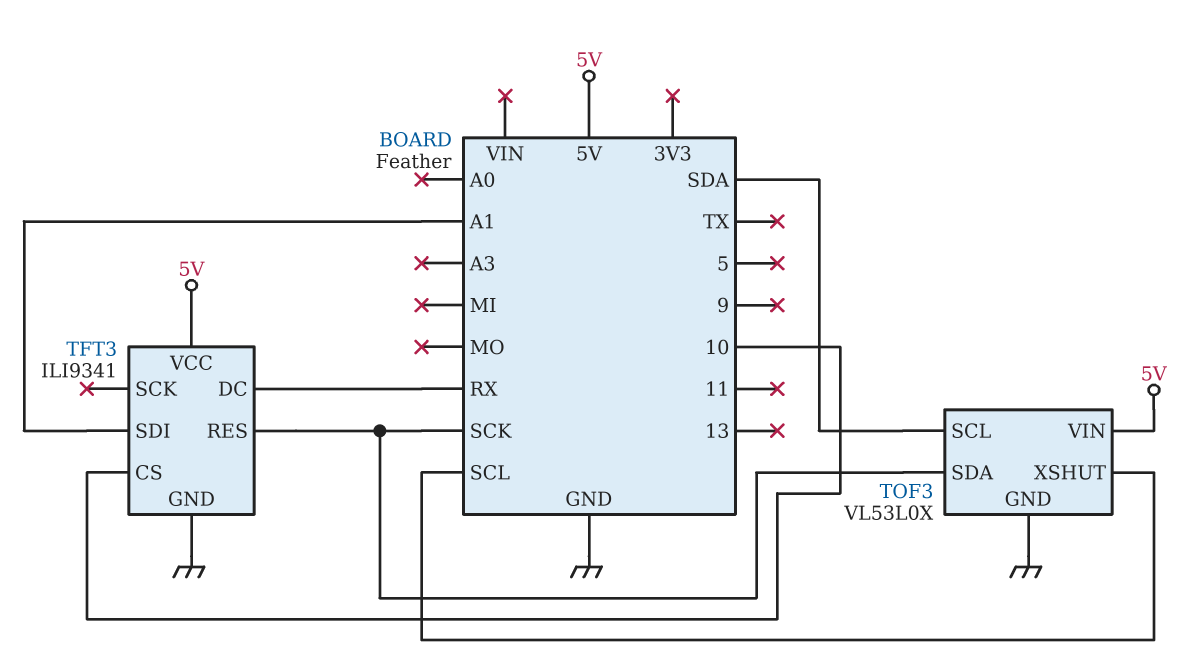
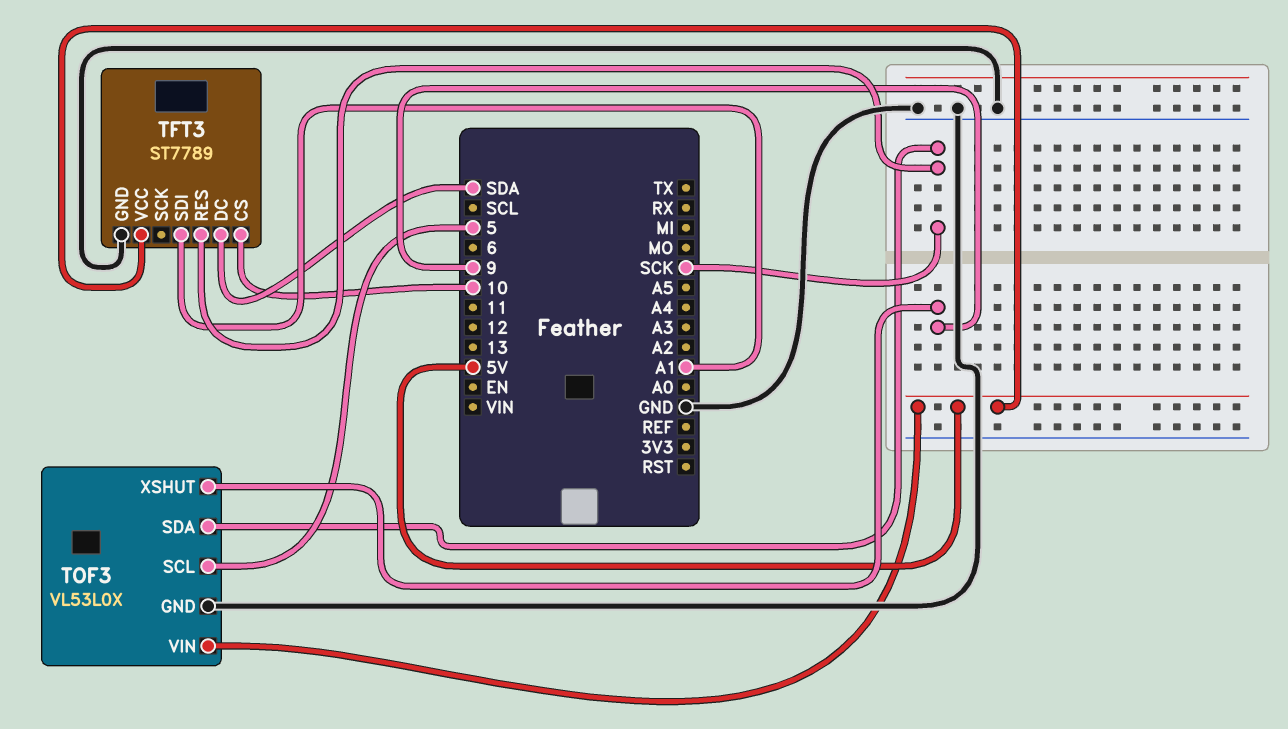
TFT3: ILI9341 -> ST7789
TFT3 pin DC: RX -> SDA
TOF3 pin SCL: SDA -> 5
TOF3 pin XSHUT: SCL -> 9

